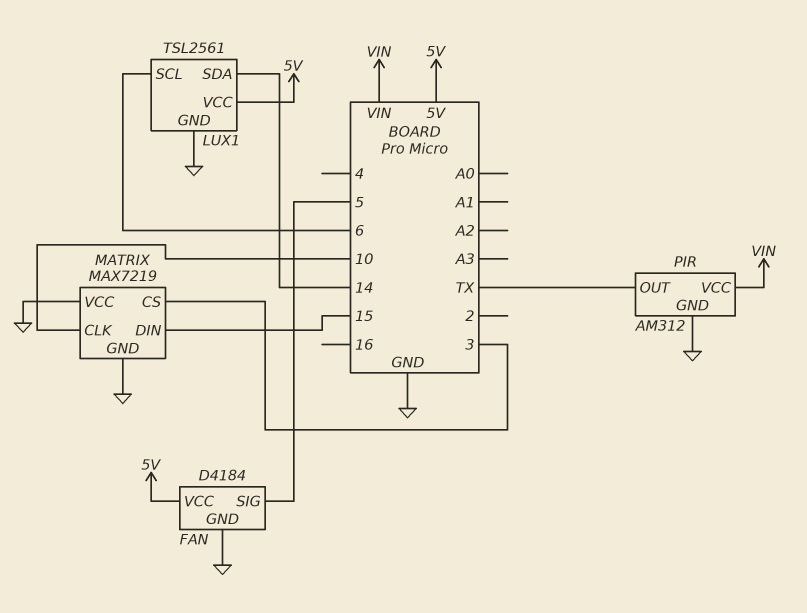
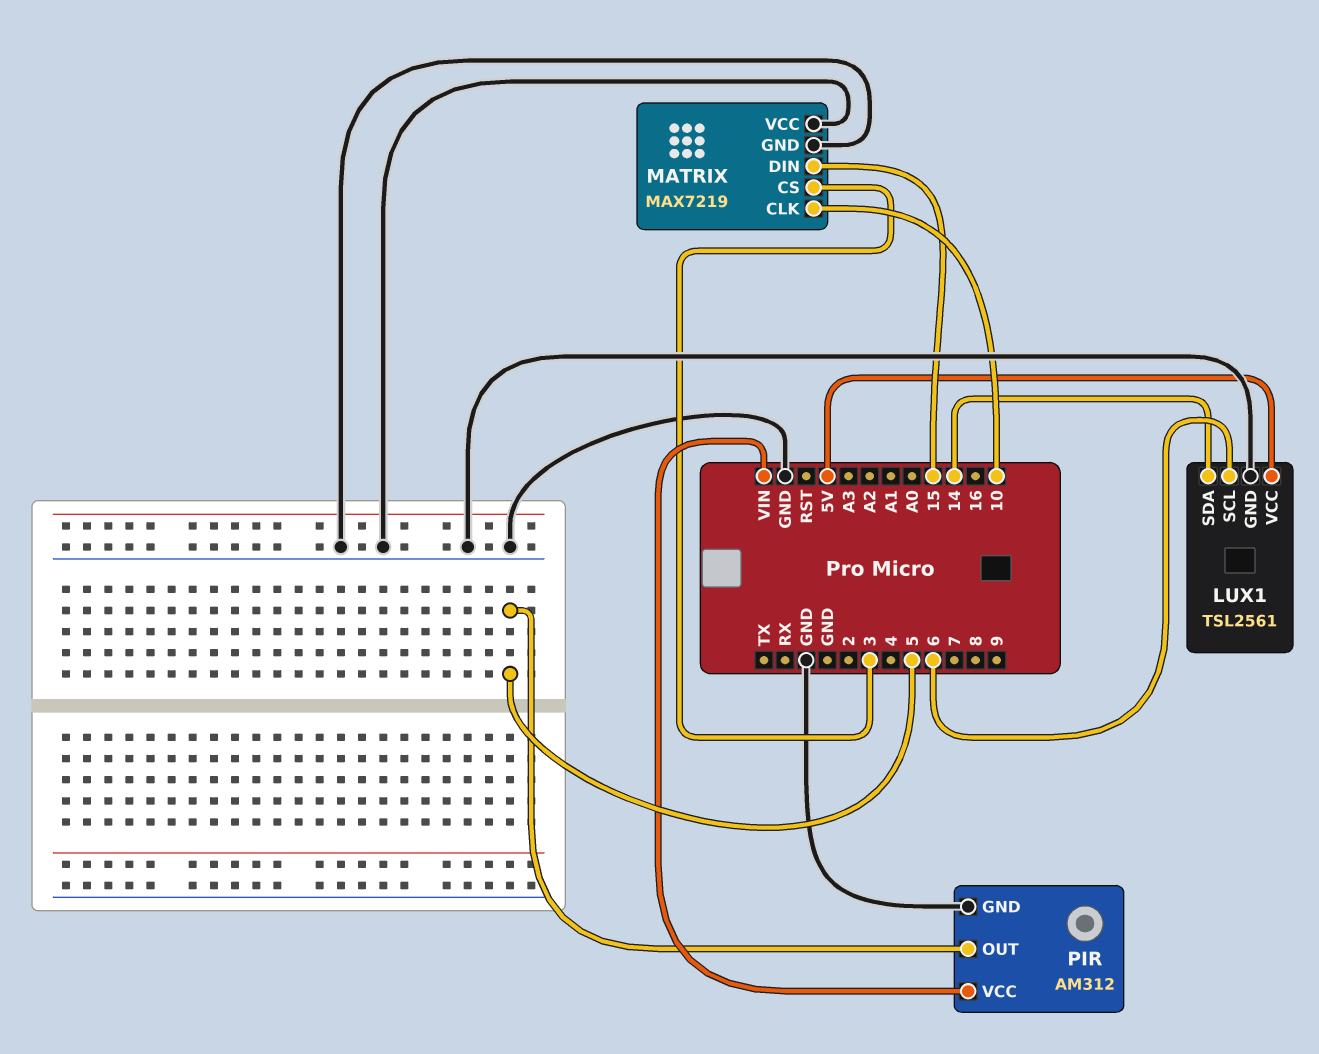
FAN: D4184 -> none
FAN pin GND: GND -> none
FAN pin SIG: 5 -> none
FAN pin VCC: 5V -> none
PIR pin OUT: TX -> 5

